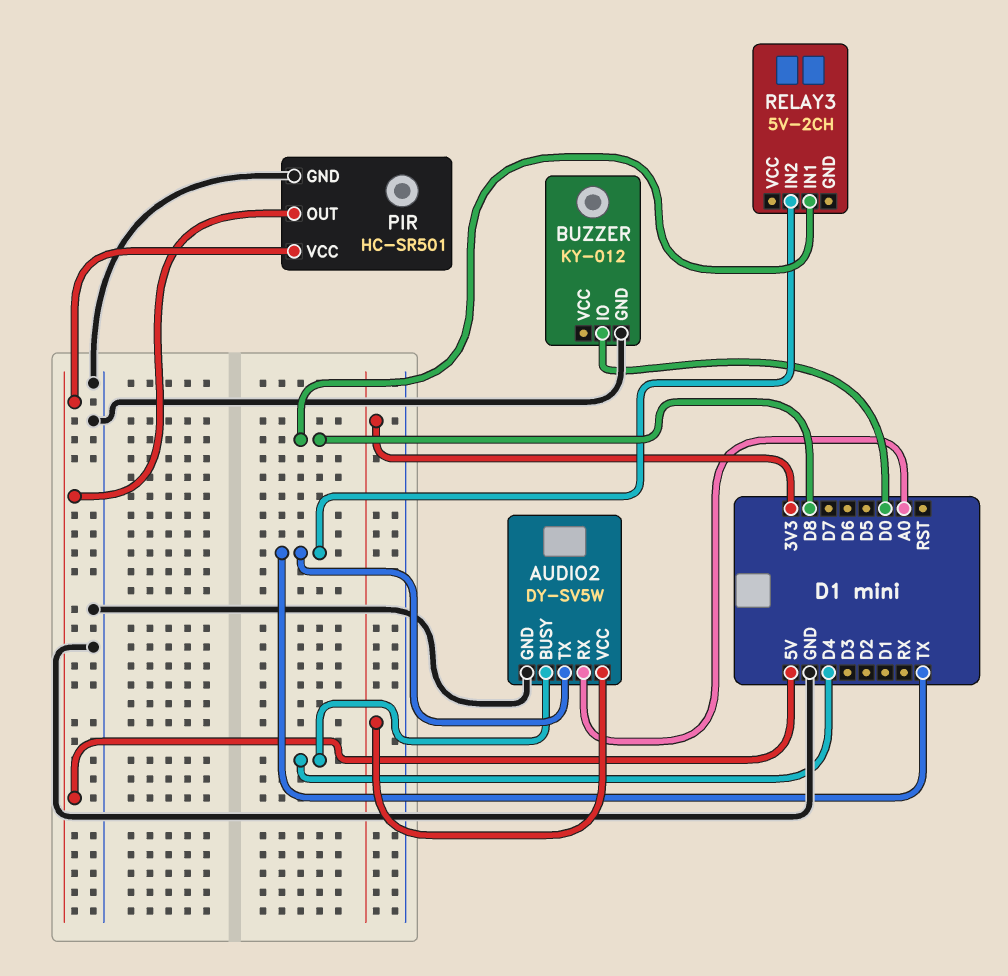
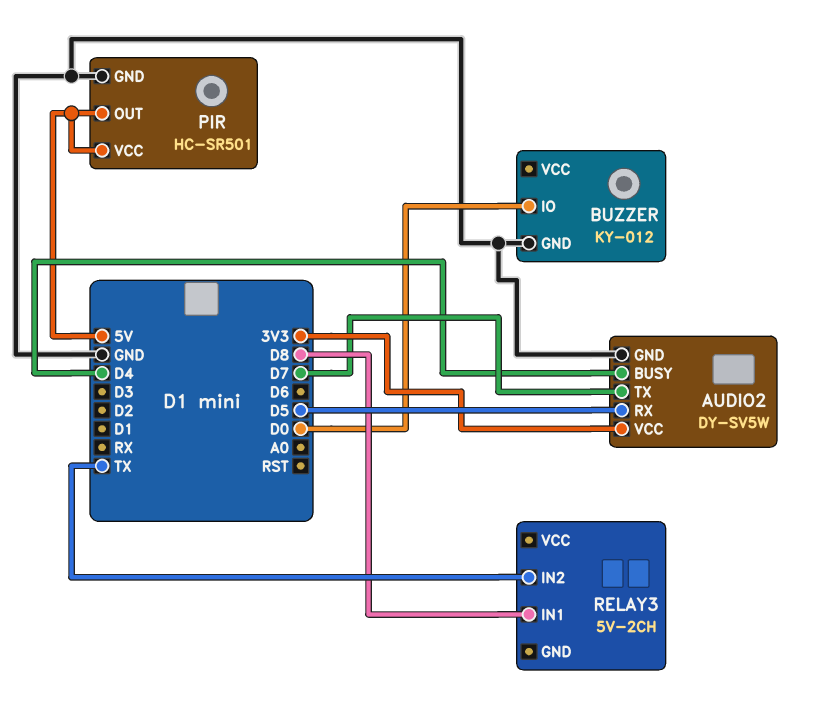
AUDIO2 pin RX: A0 -> D5
AUDIO2 pin TX: TX -> D7

